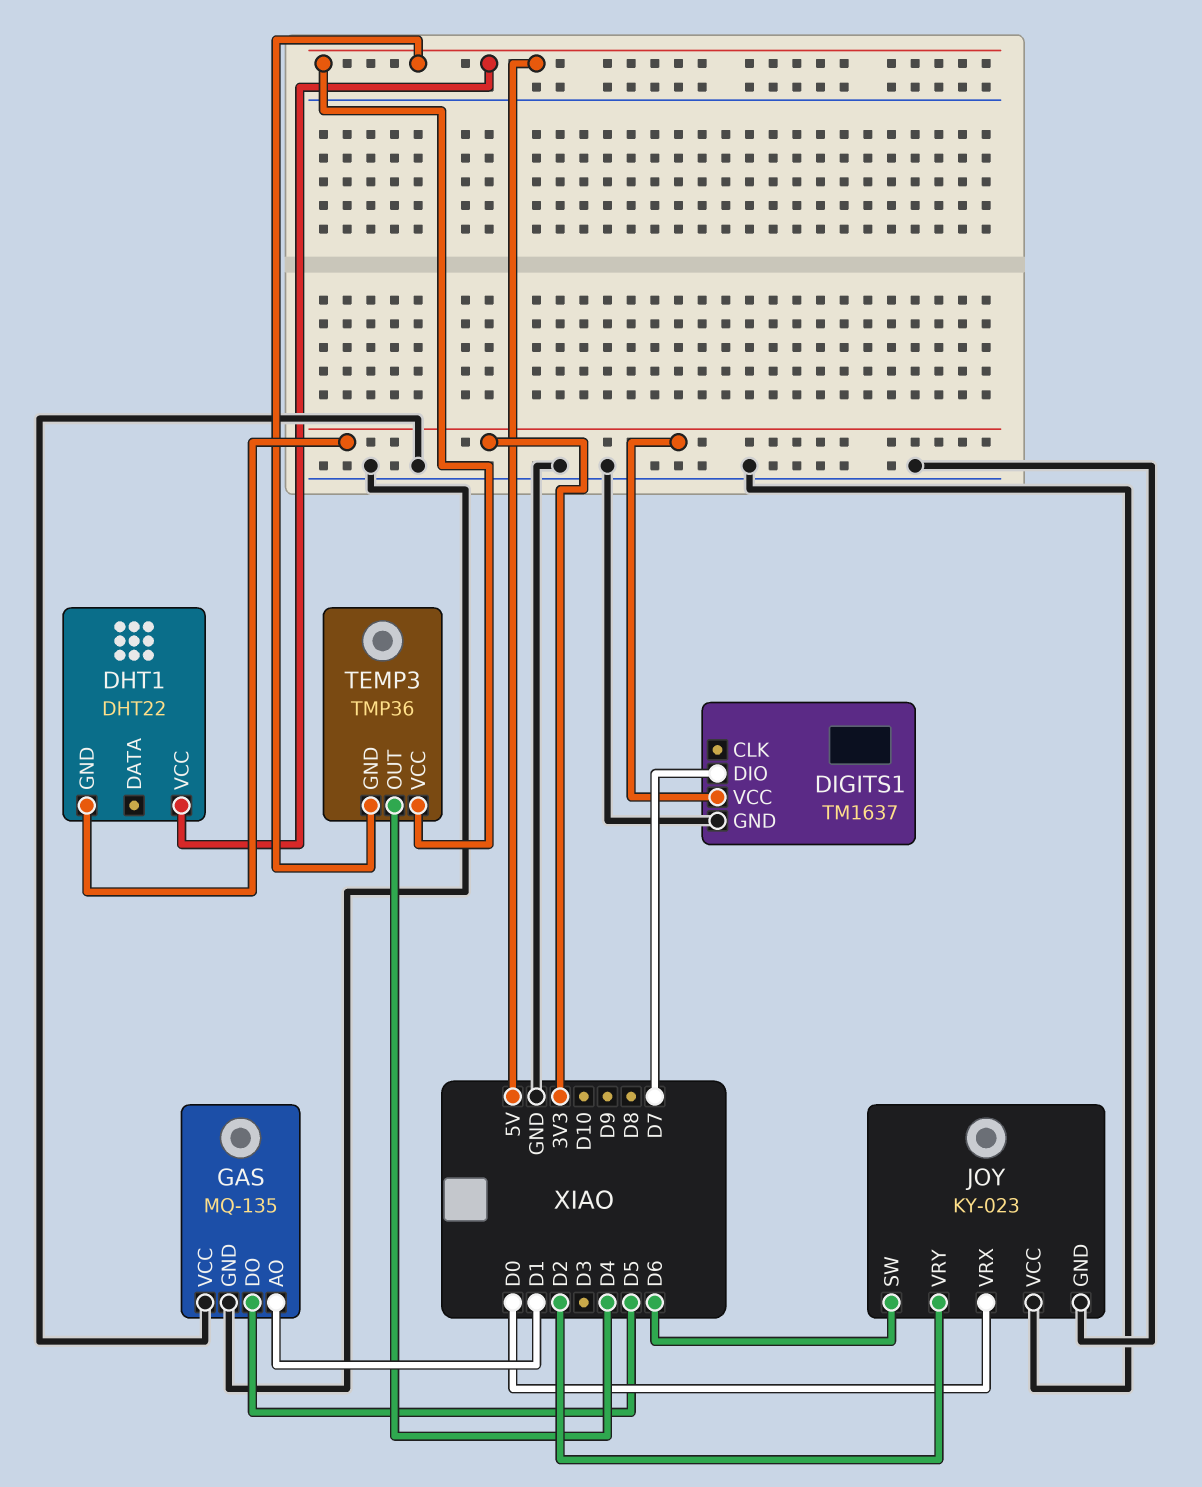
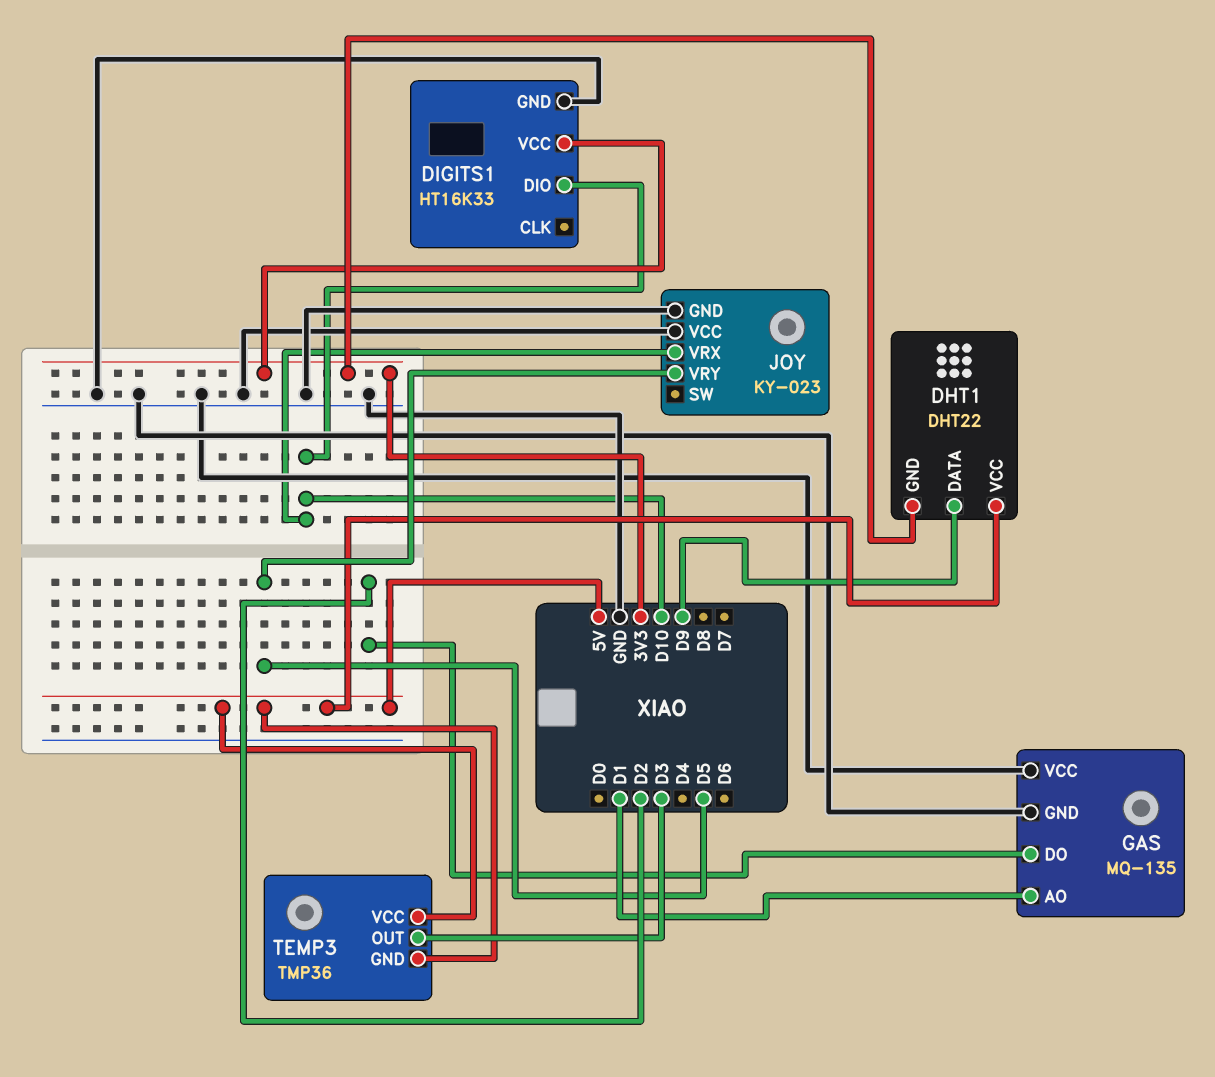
DHT1 pin DATA: none -> D9
DIGITS1: TM1637 -> HT16K33
DIGITS1 pin DIO: D7 -> D10
GAS pin DO: D5 -> D2
JOY pin SW: D6 -> none
JOY pin VRX: D0 -> D10
JOY pin VRY: D2 -> D5
TEMP3 pin OUT: D4 -> D3

